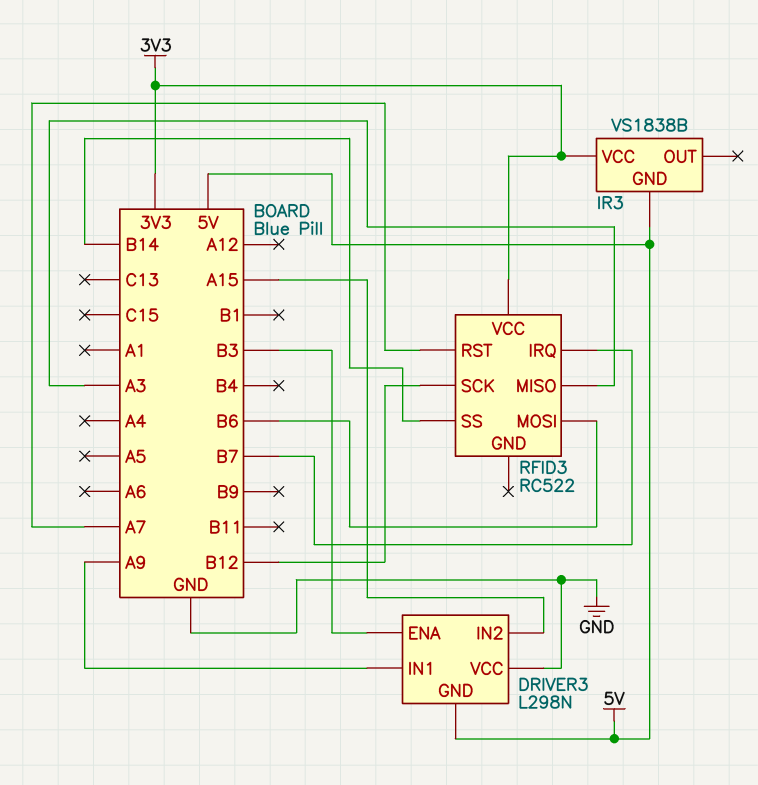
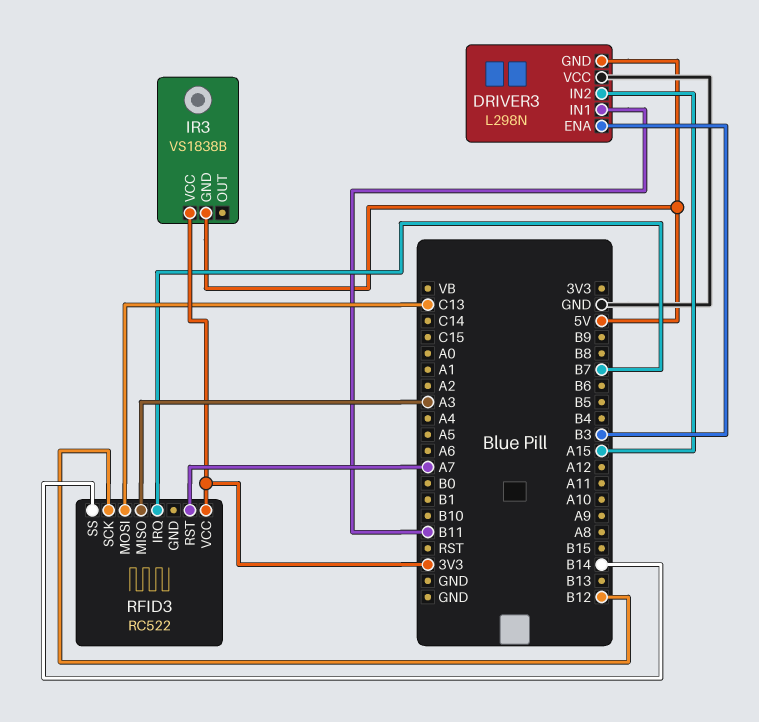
DRIVER3 pin IN1: A9 -> B11
RFID3 pin MOSI: B6 -> C13

